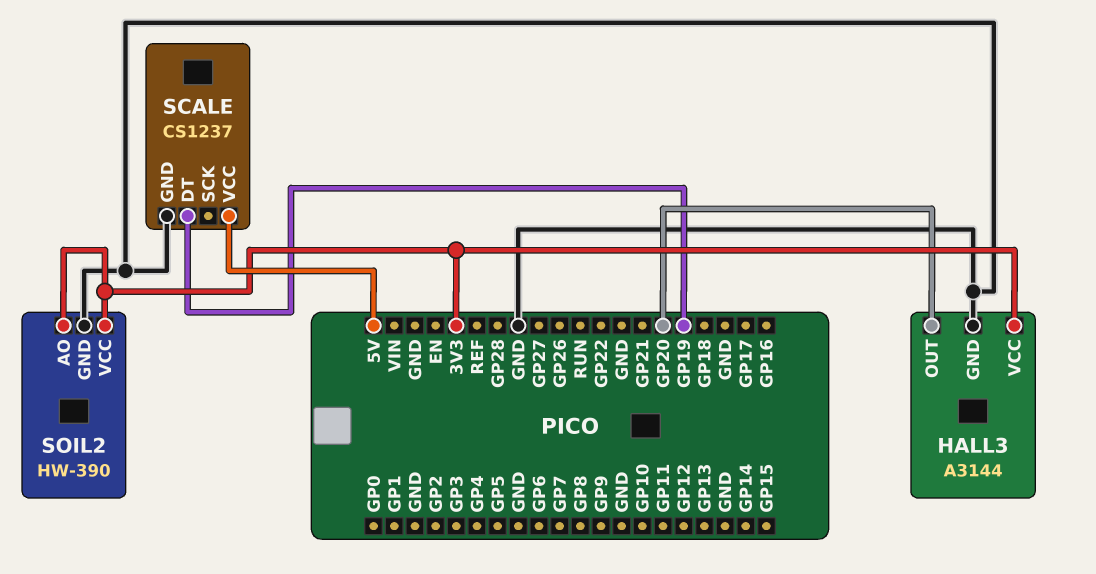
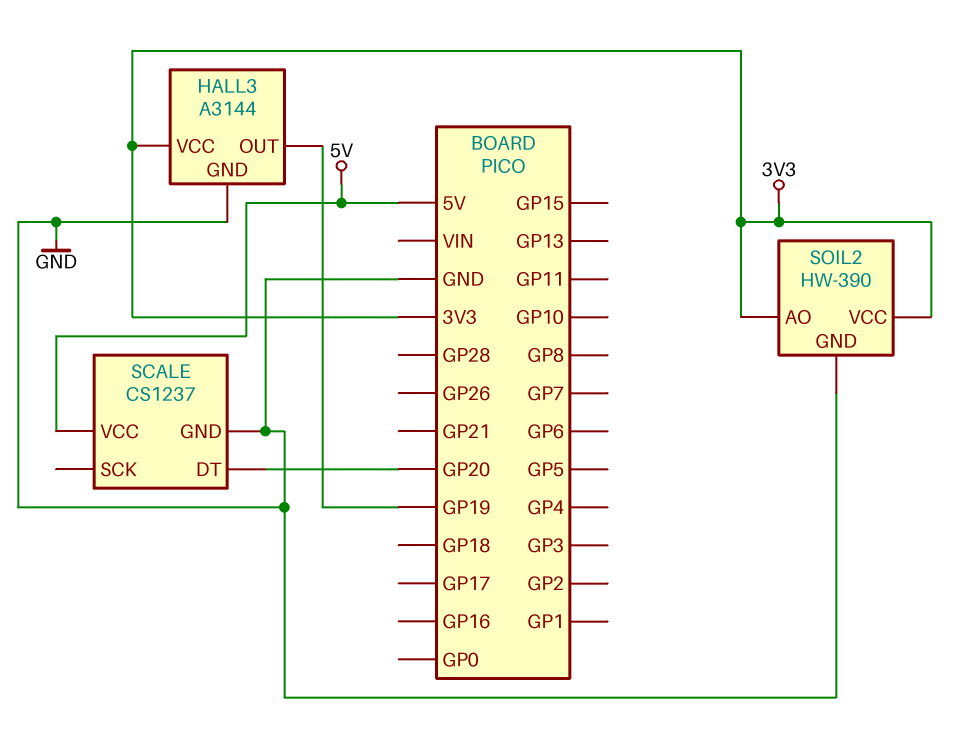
HALL3 pin OUT: GP20 -> GP19
SCALE pin DT: GP19 -> GP20

